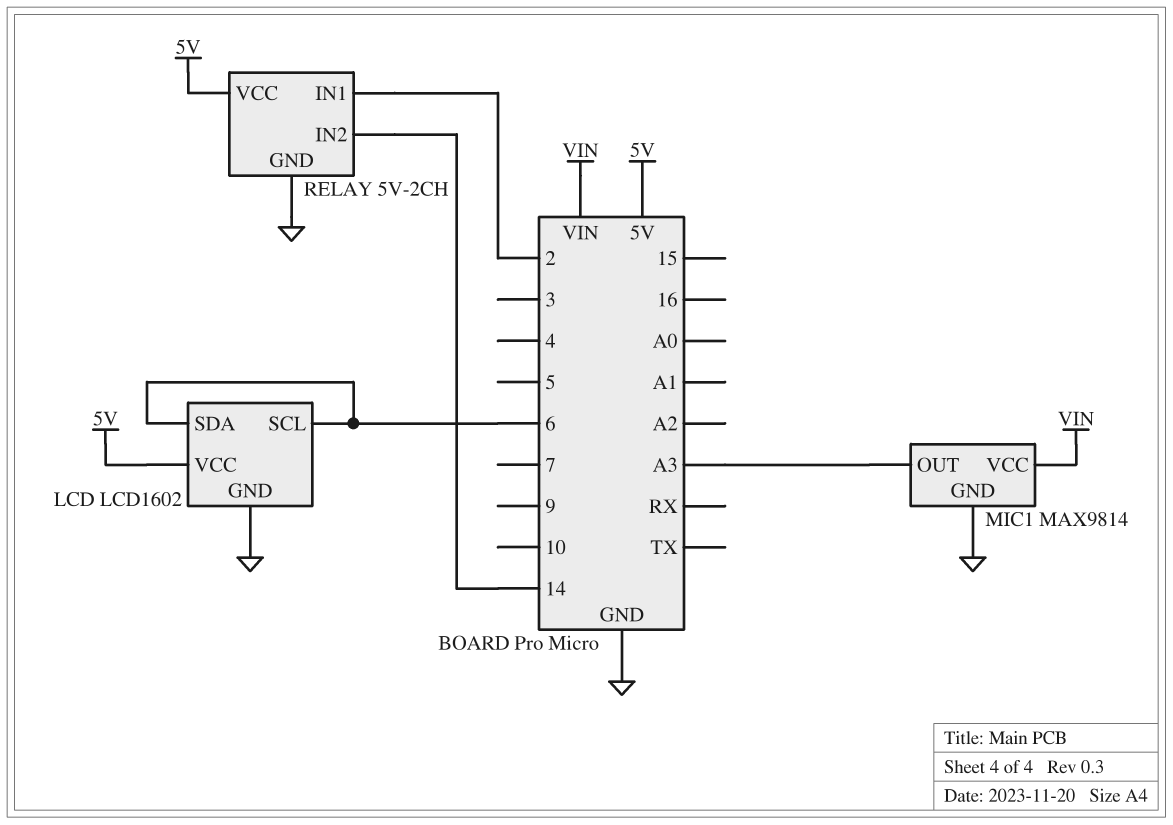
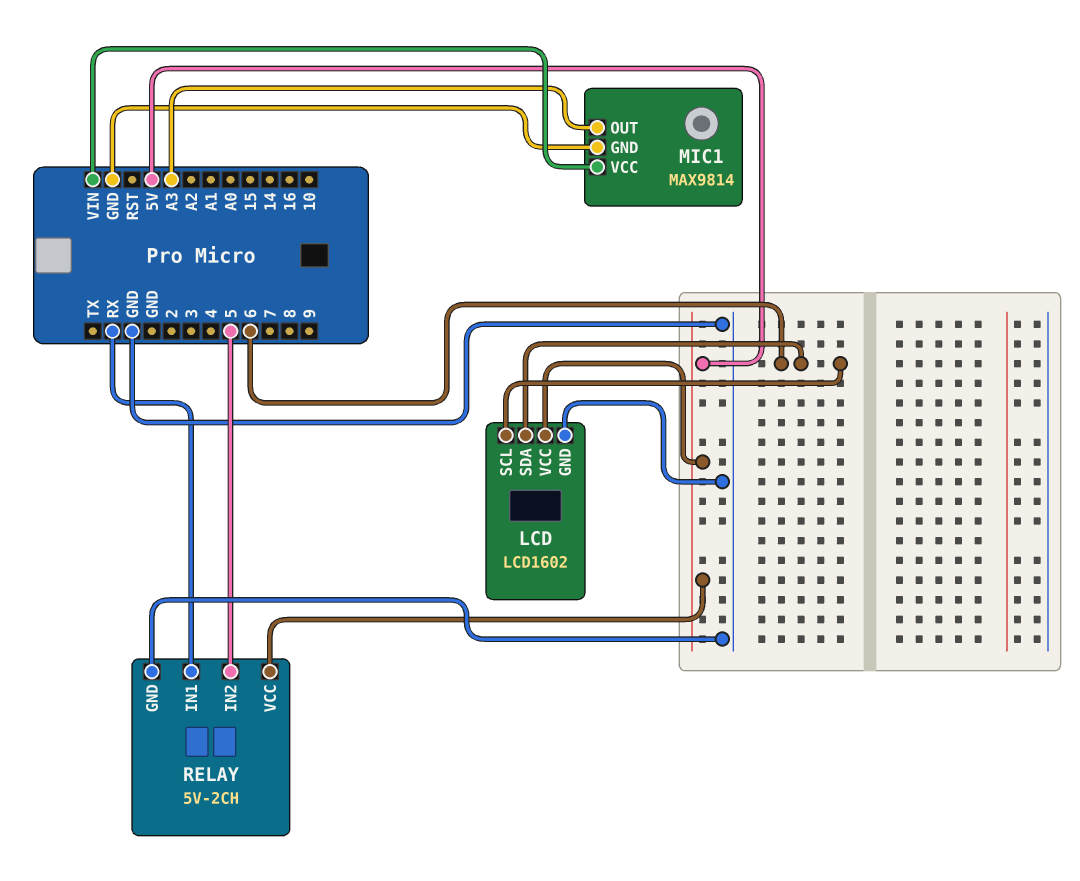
RELAY pin IN1: 2 -> RX
RELAY pin IN2: 14 -> 5

